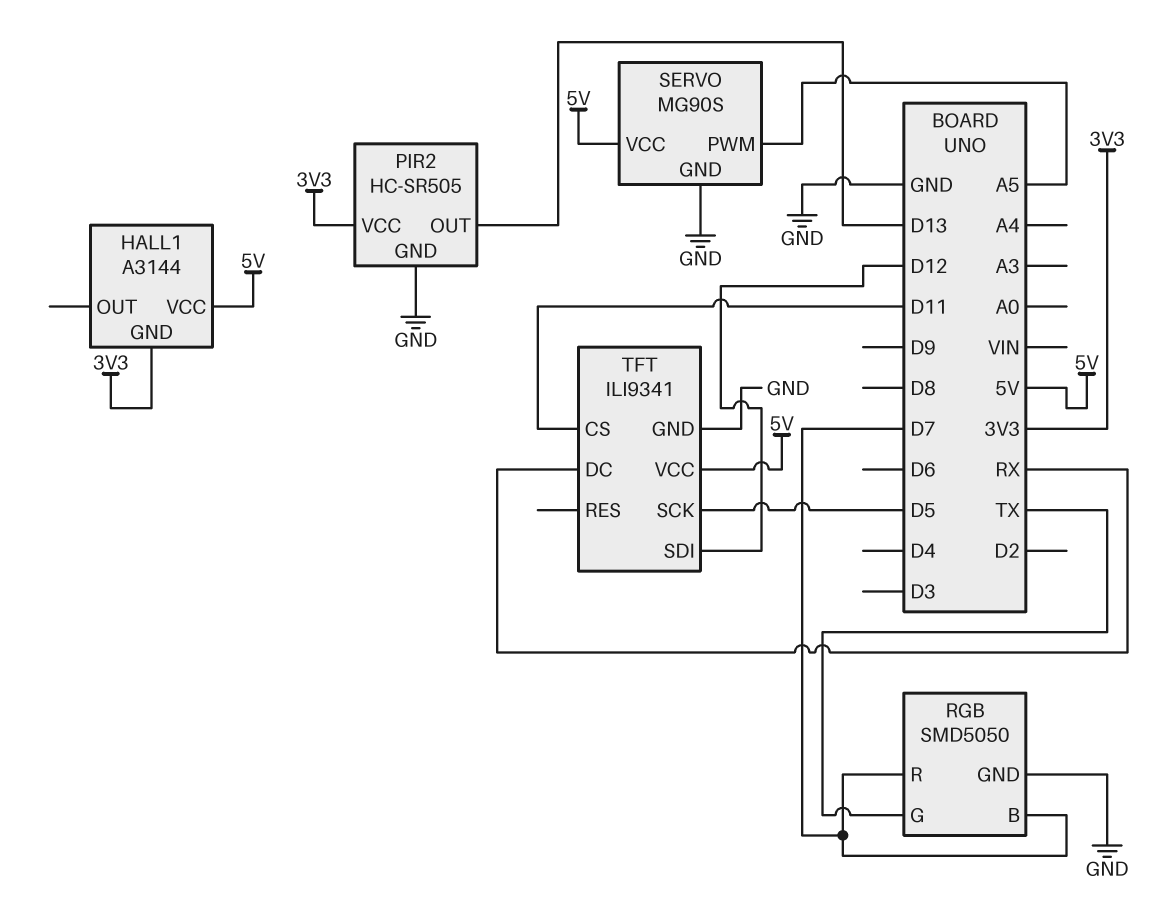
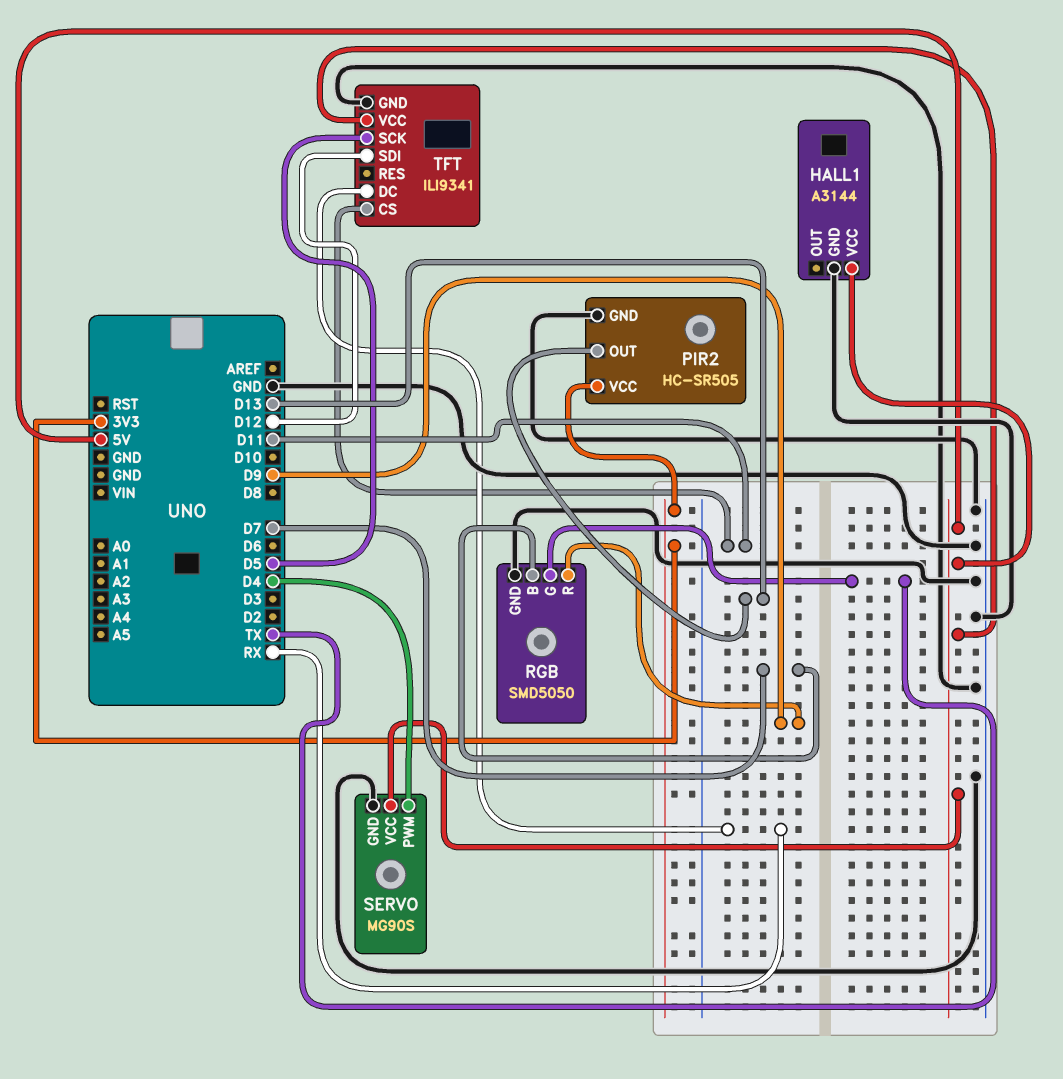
HALL1 pin GND: 3V3 -> GND
RGB pin R: D7 -> D9
SERVO pin PWM: A5 -> D4

